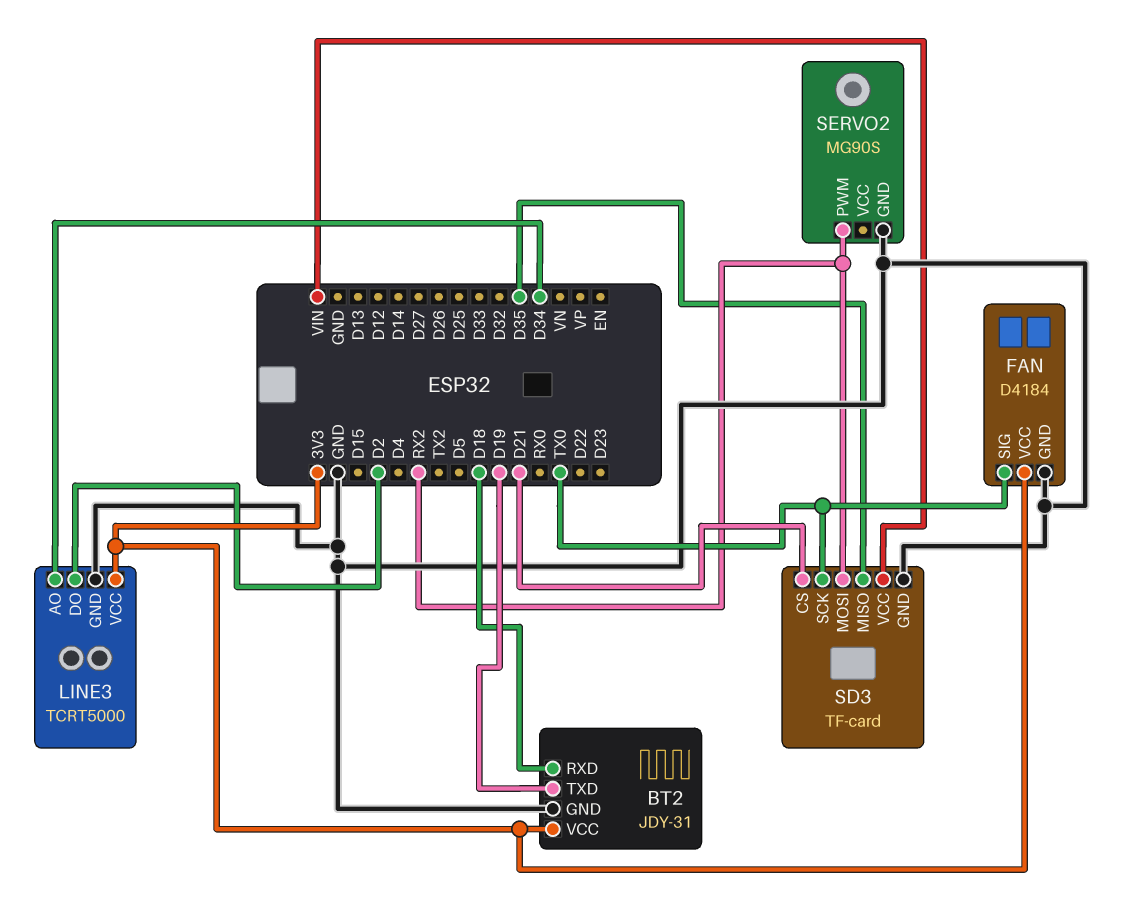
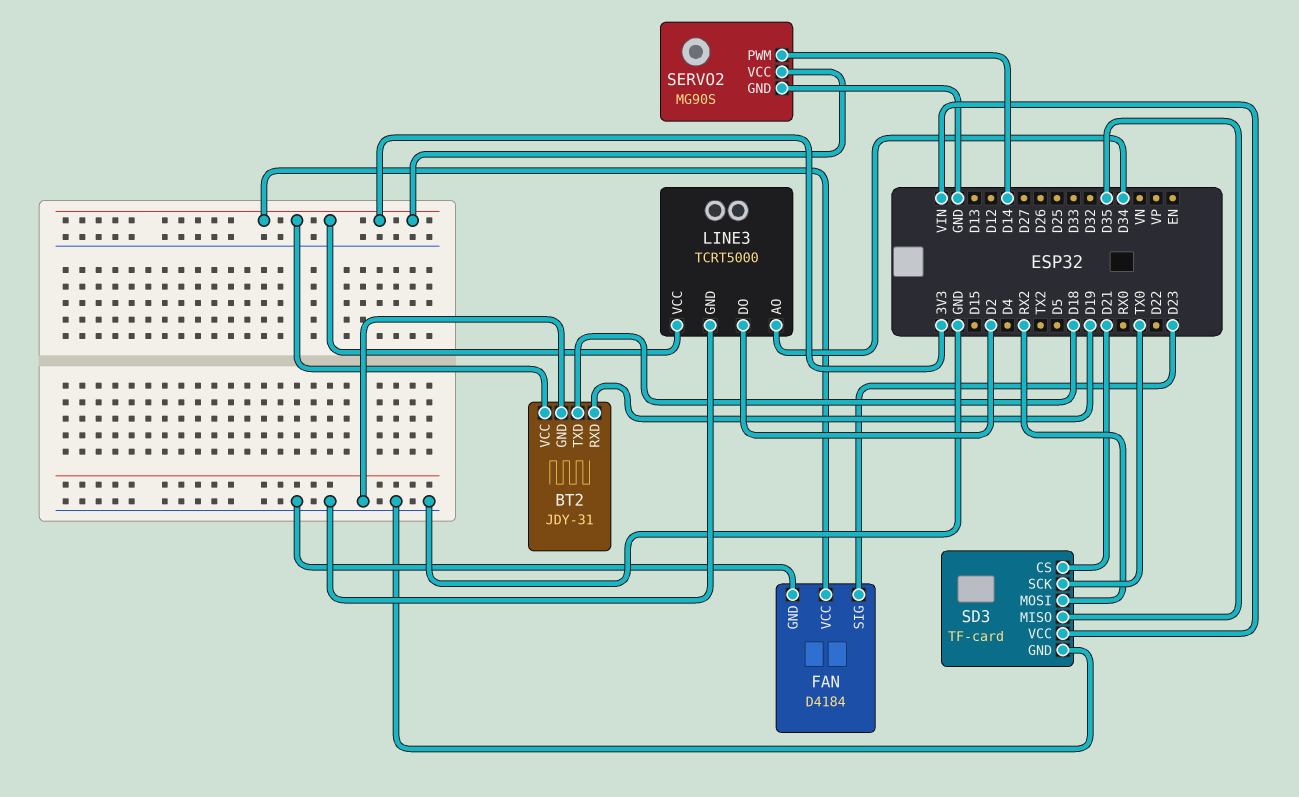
BT2 pin RXD: D18 -> D19
BT2 pin TXD: D19 -> D18
FAN pin SIG: TX0 -> D23
SERVO2 pin PWM: RX2 -> D14
SERVO2 pin VCC: none -> 3V3

